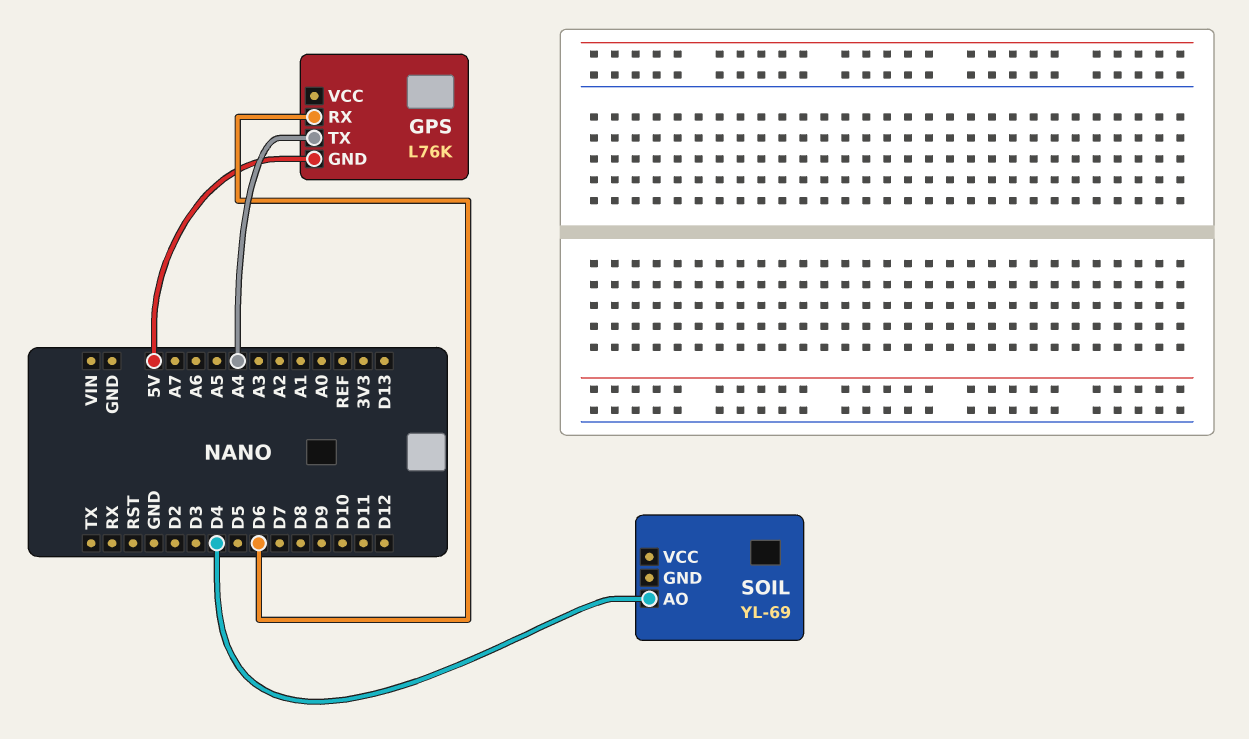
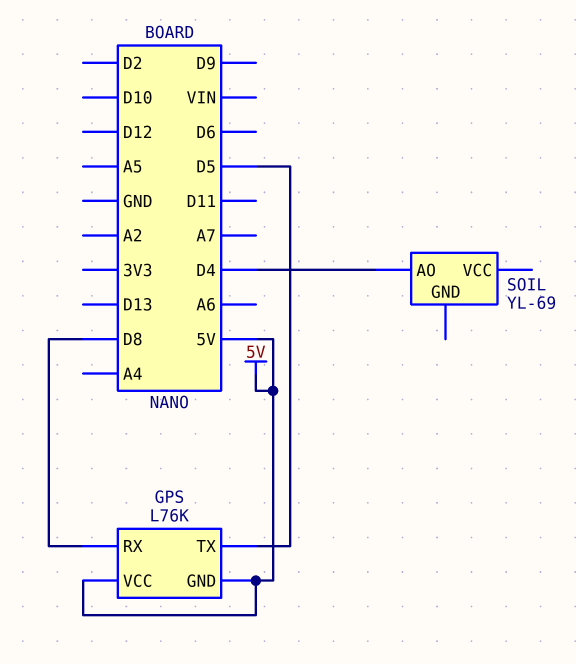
GPS pin RX: D6 -> D8
GPS pin TX: A4 -> D5
GPS pin VCC: none -> 5V

